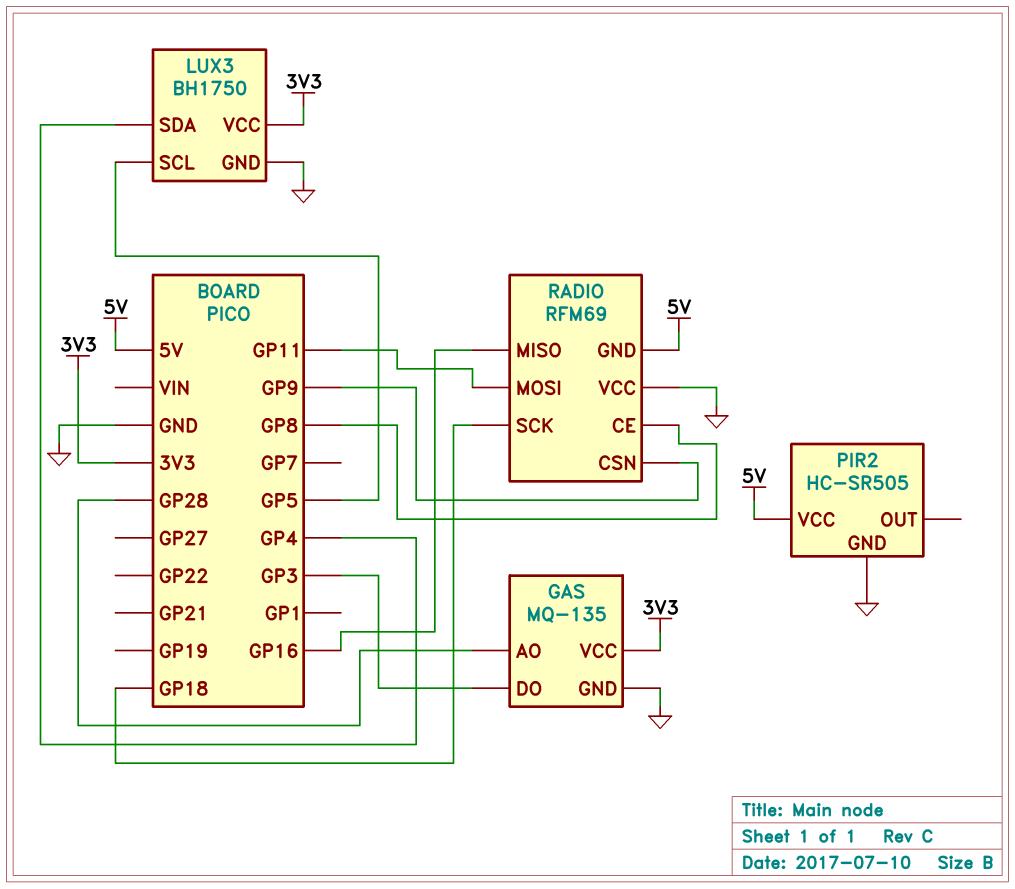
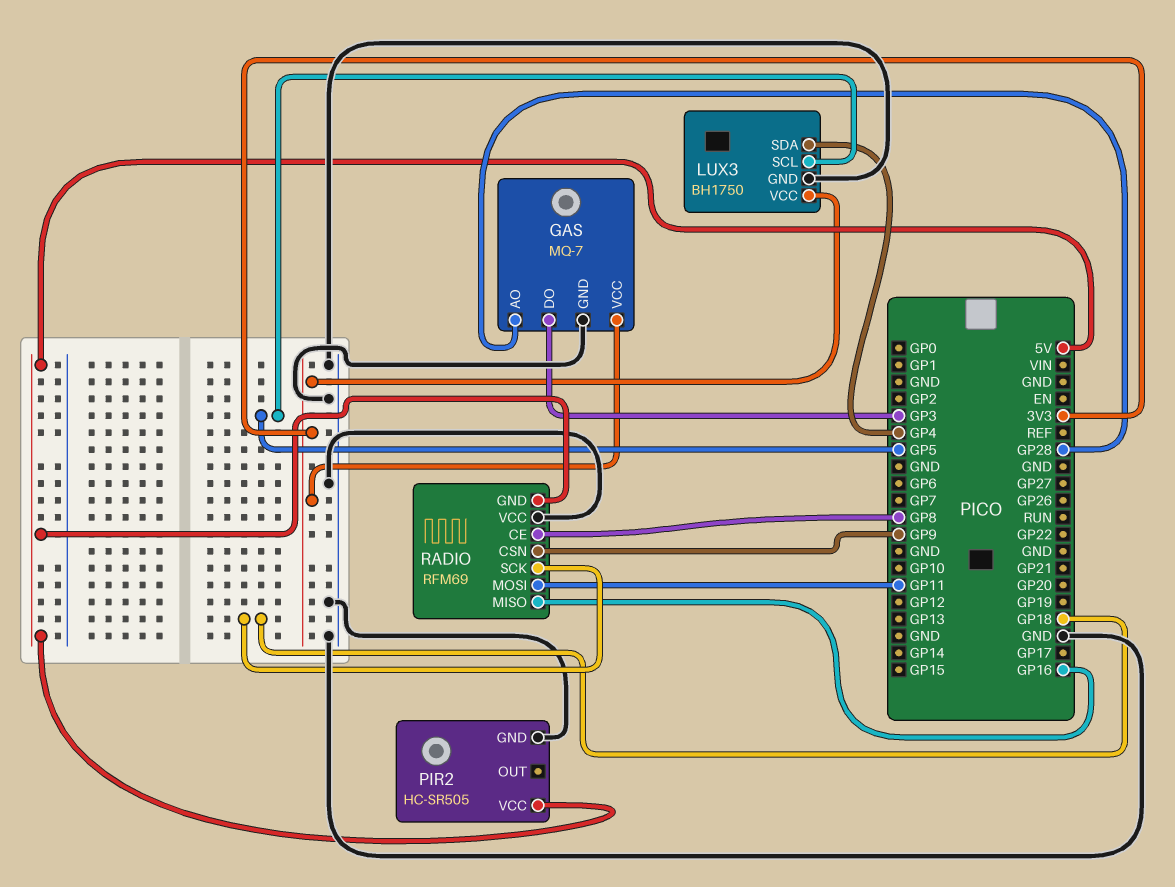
GAS: MQ-135 -> MQ-7

